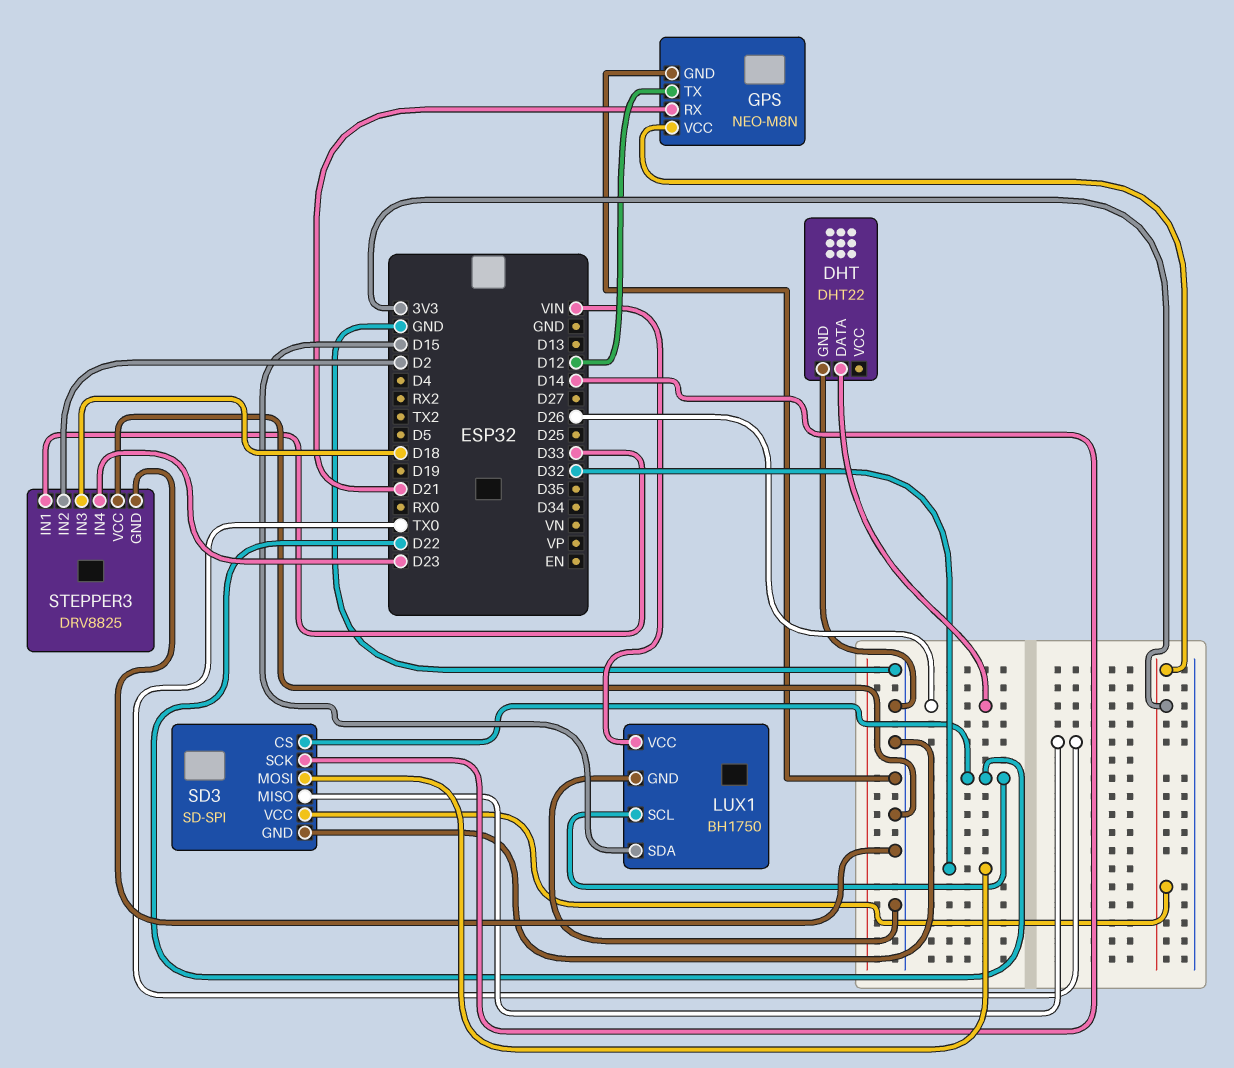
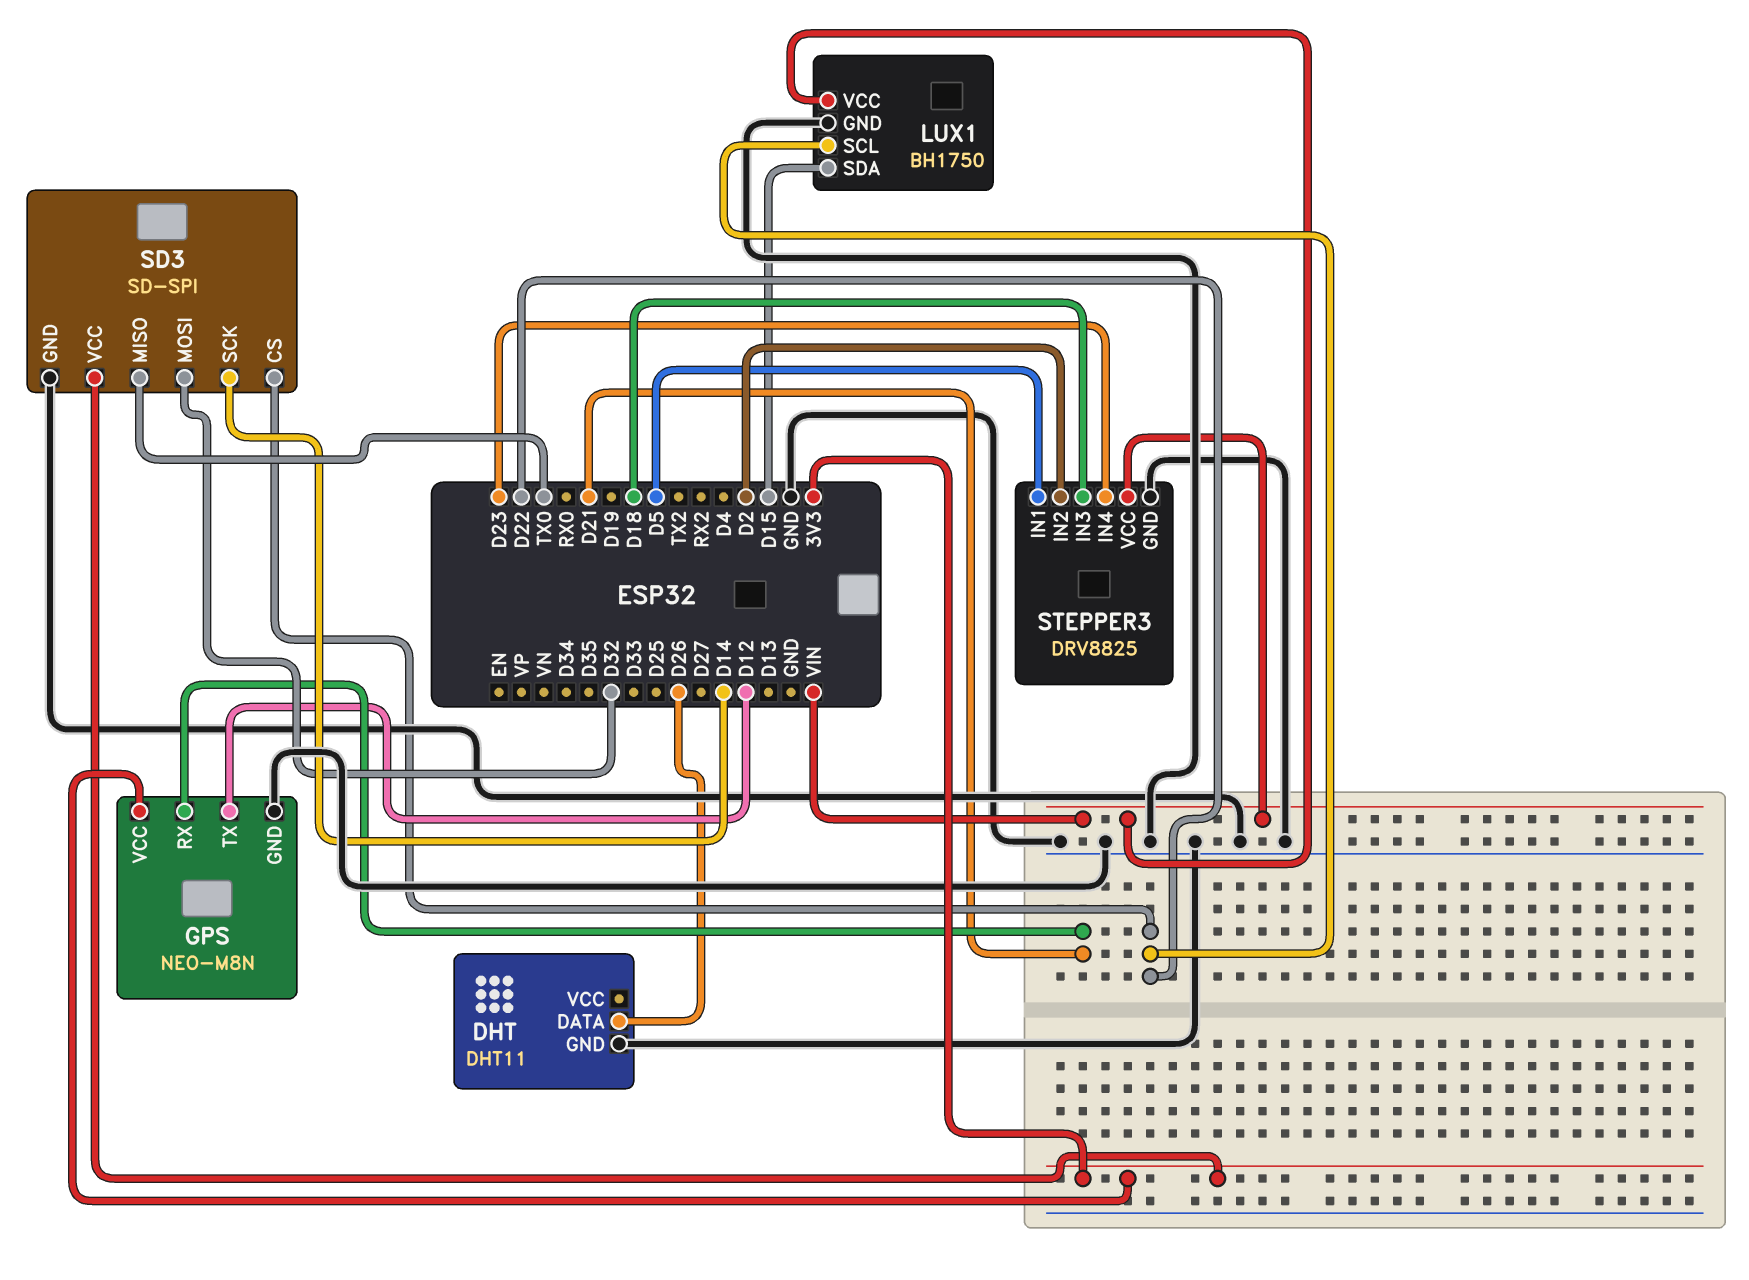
DHT: DHT22 -> DHT11
STEPPER3 pin IN1: D33 -> D5
STEPPER3 pin VCC: GND -> VIN

